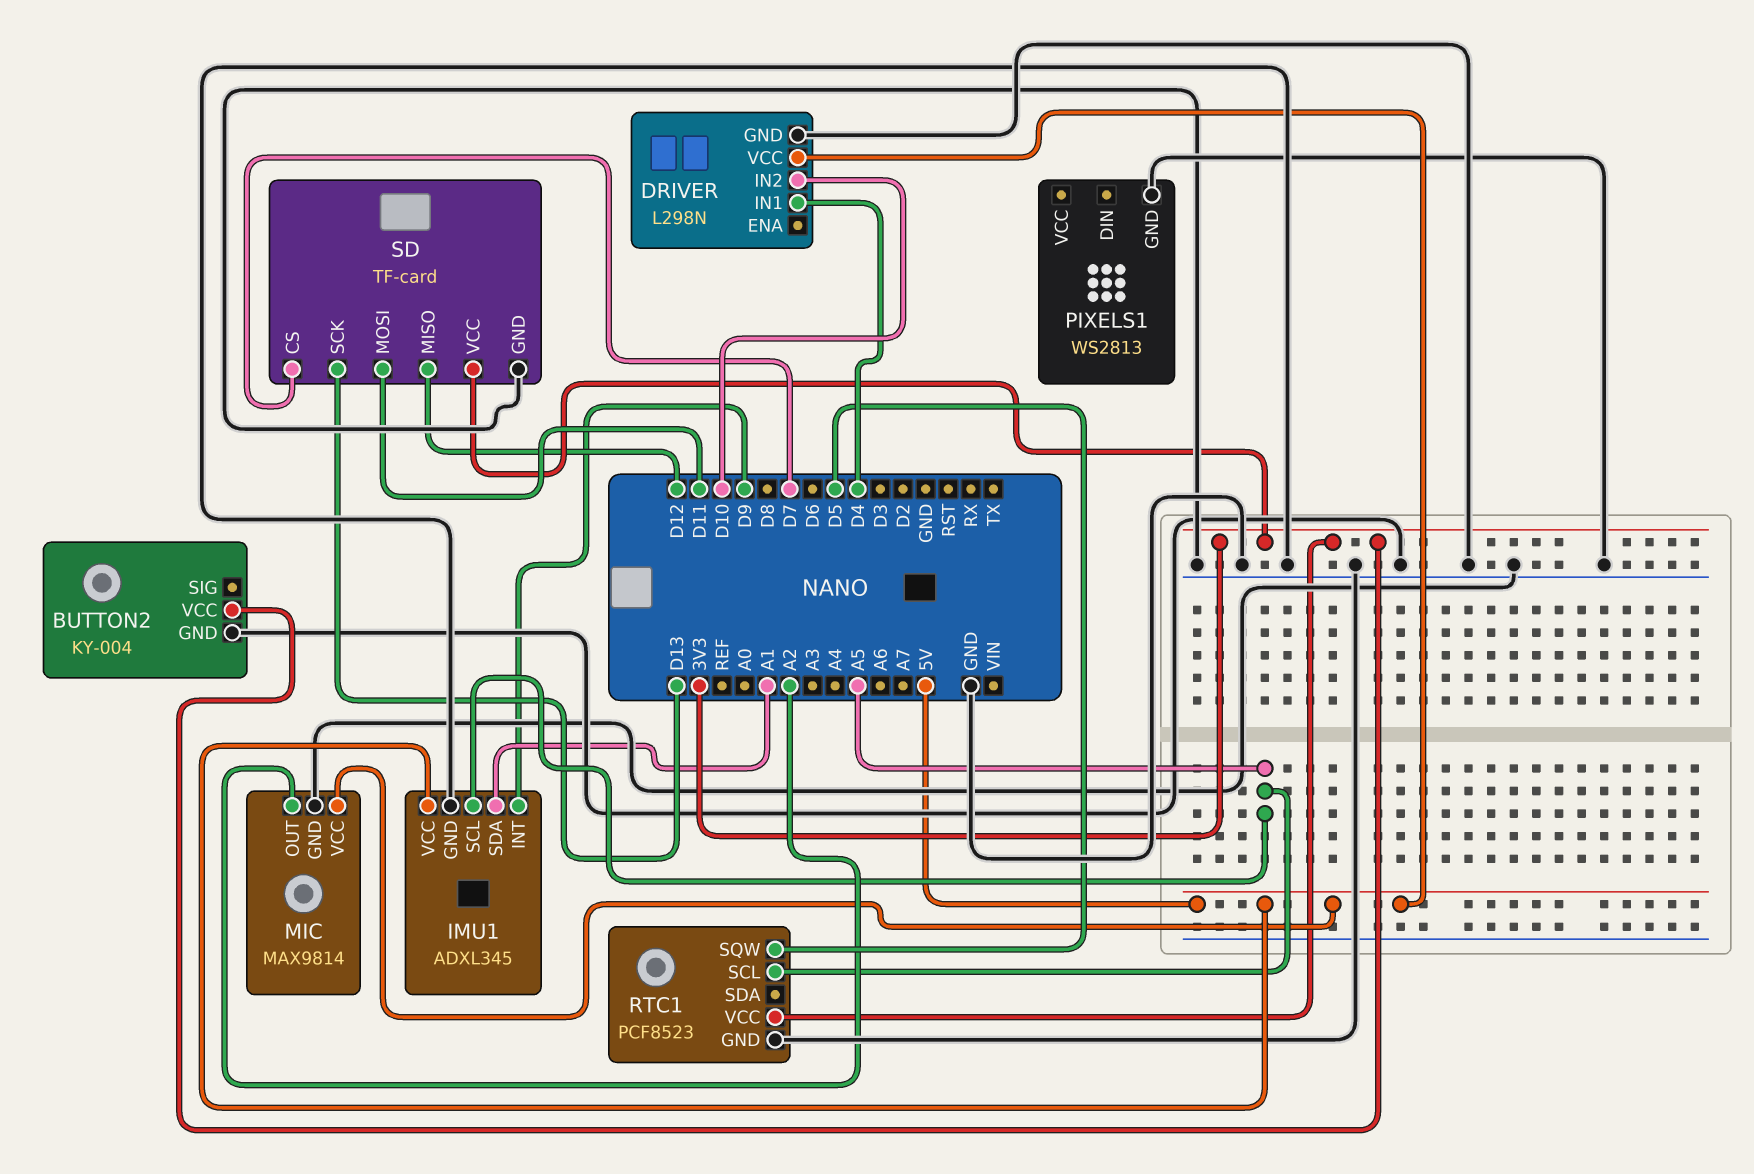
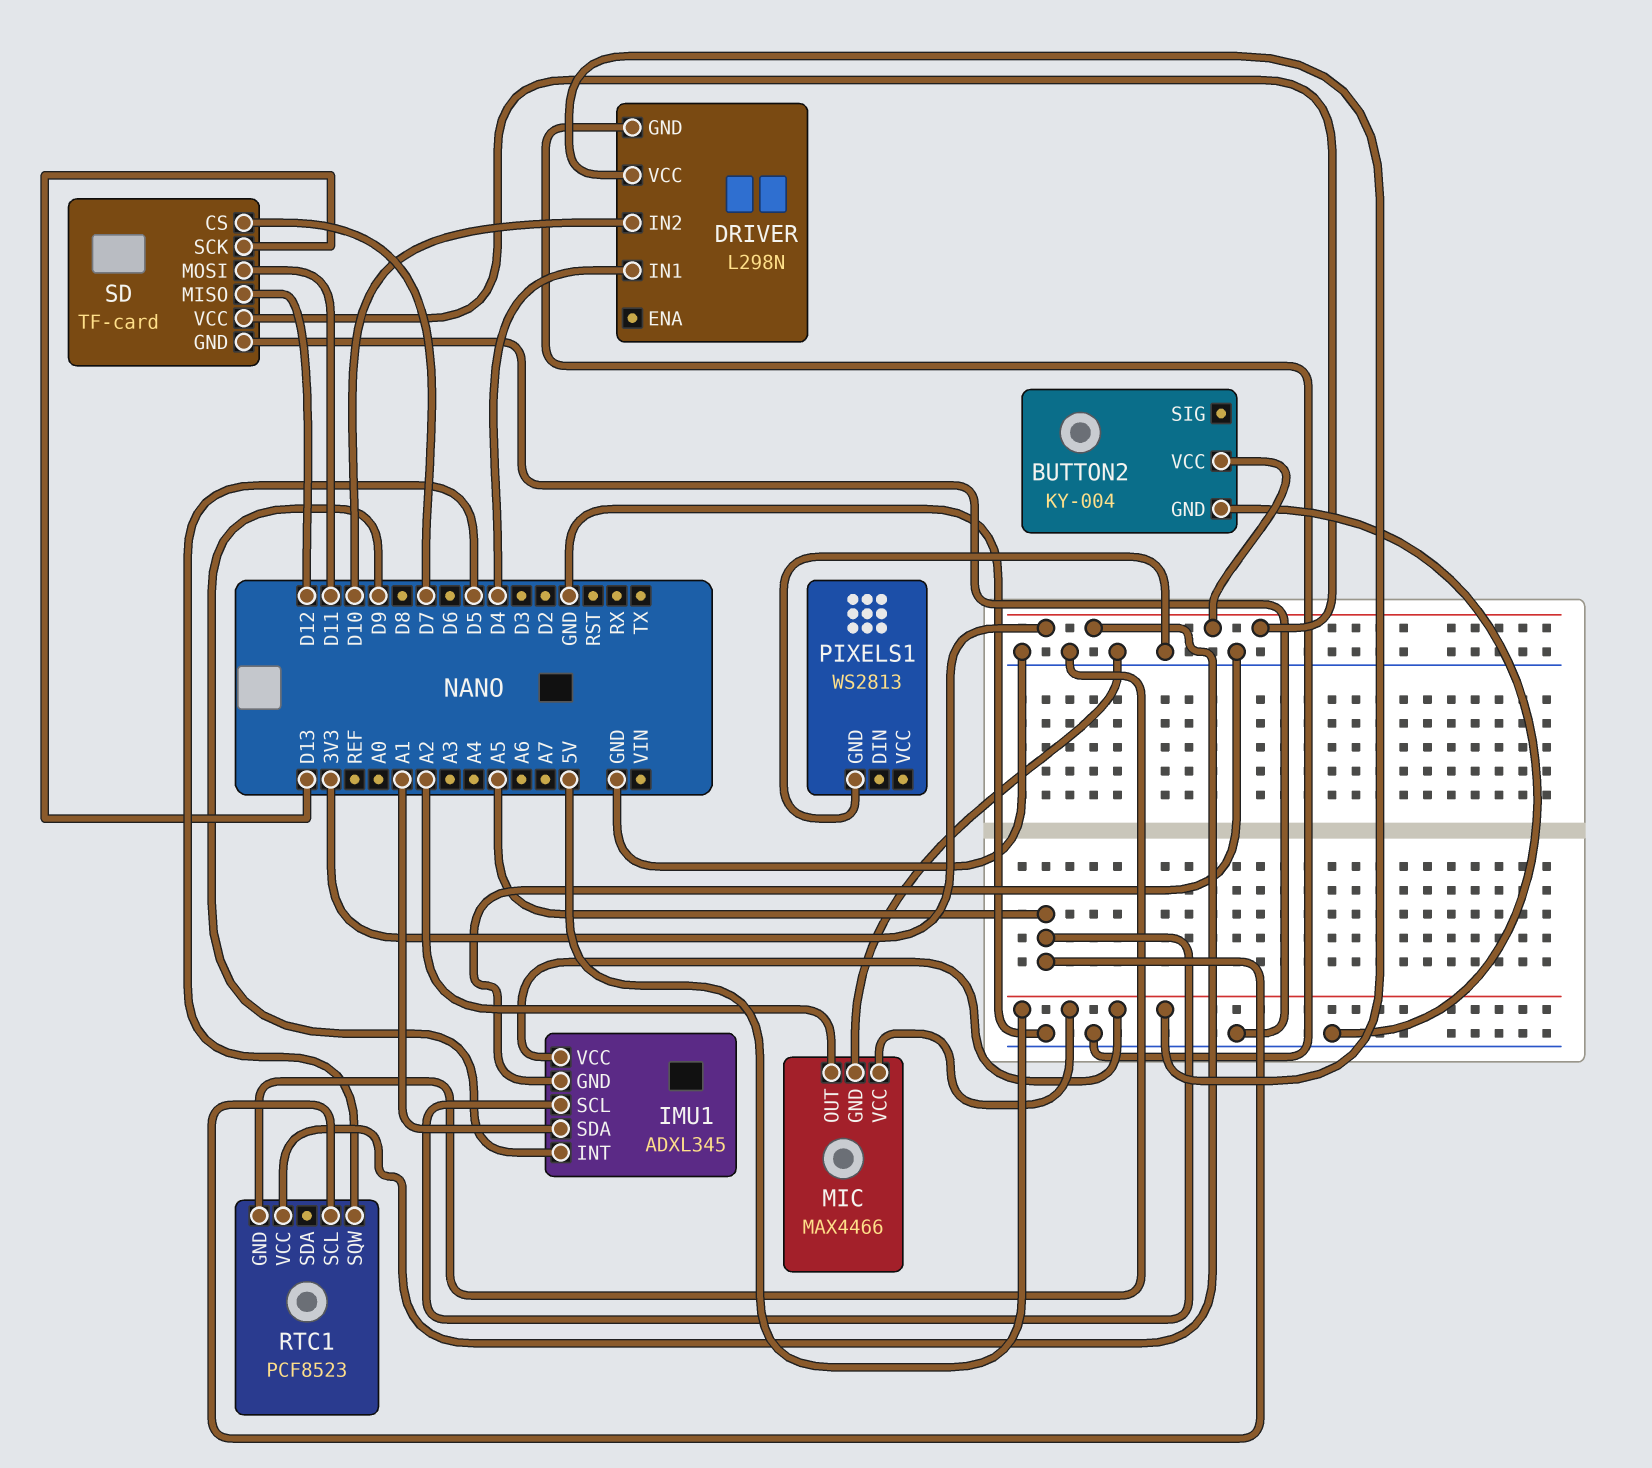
MIC: MAX9814 -> MAX4466

